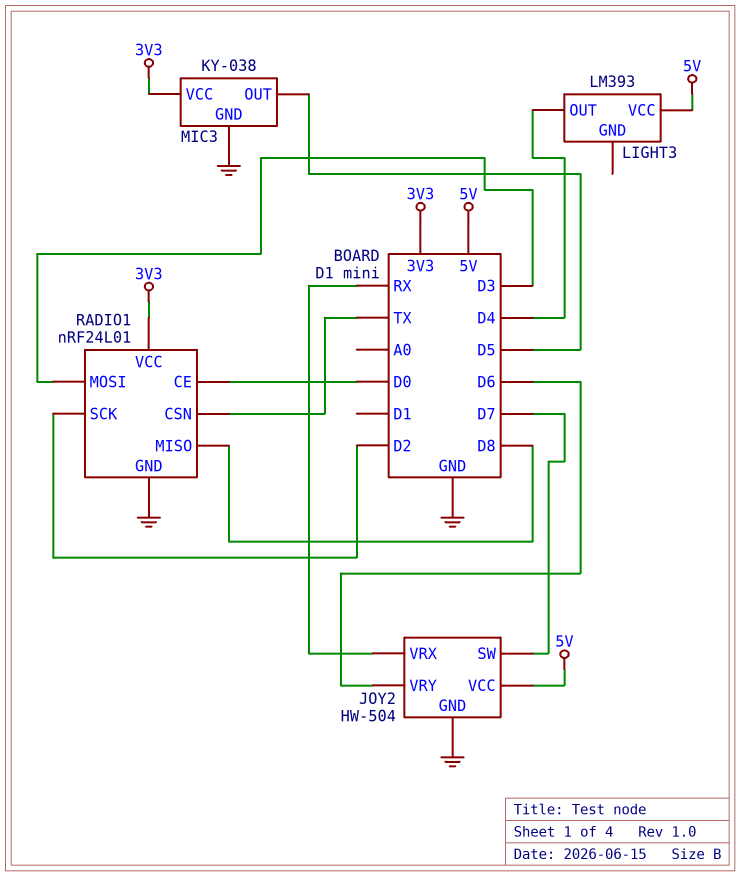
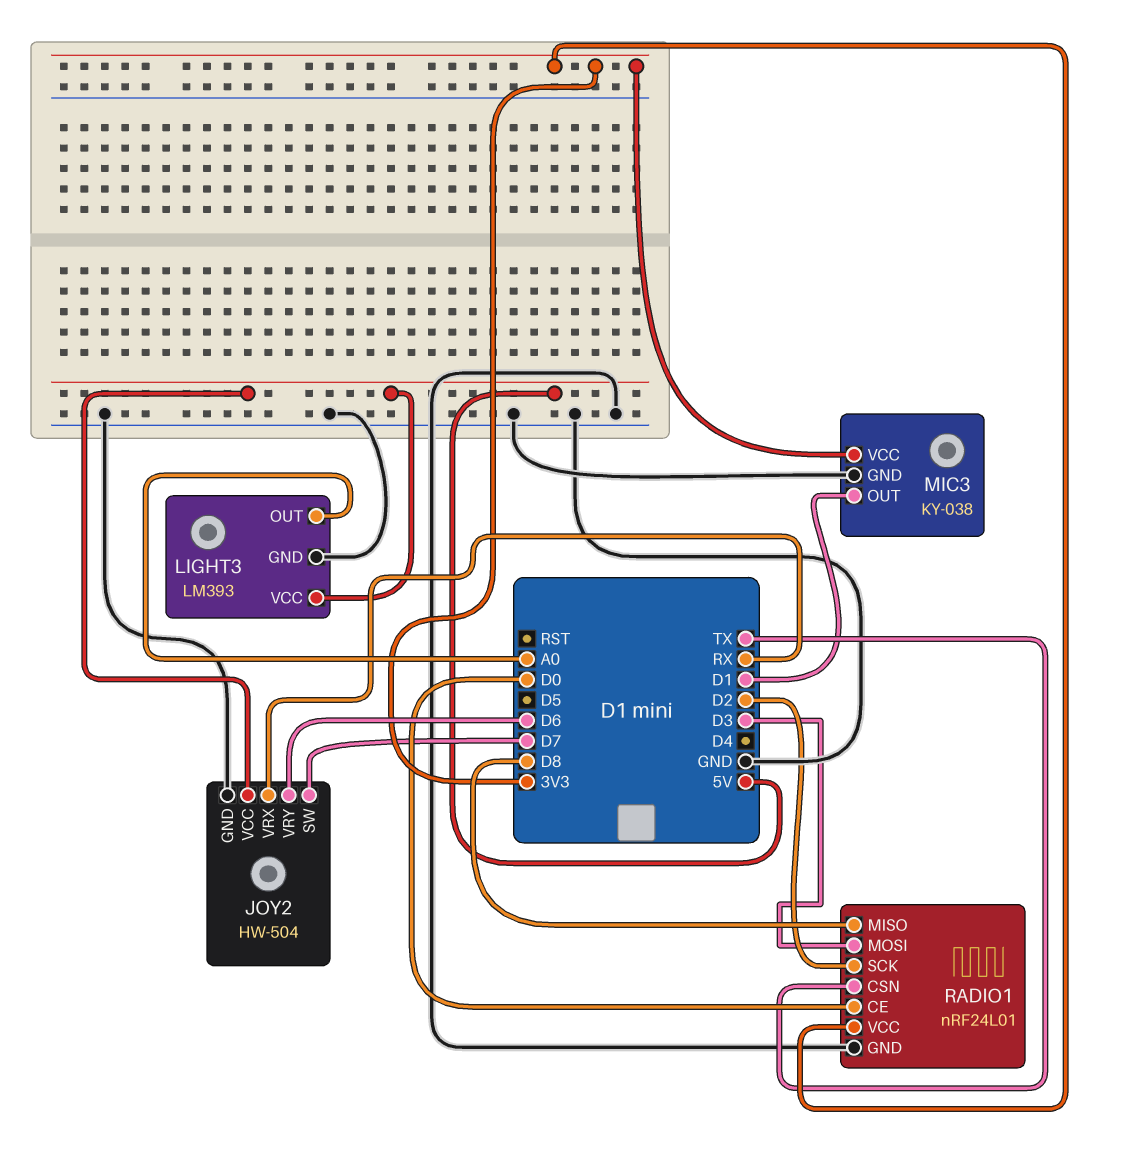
LIGHT3 pin GND: none -> GND
LIGHT3 pin OUT: D4 -> A0
MIC3 pin OUT: D5 -> D1

